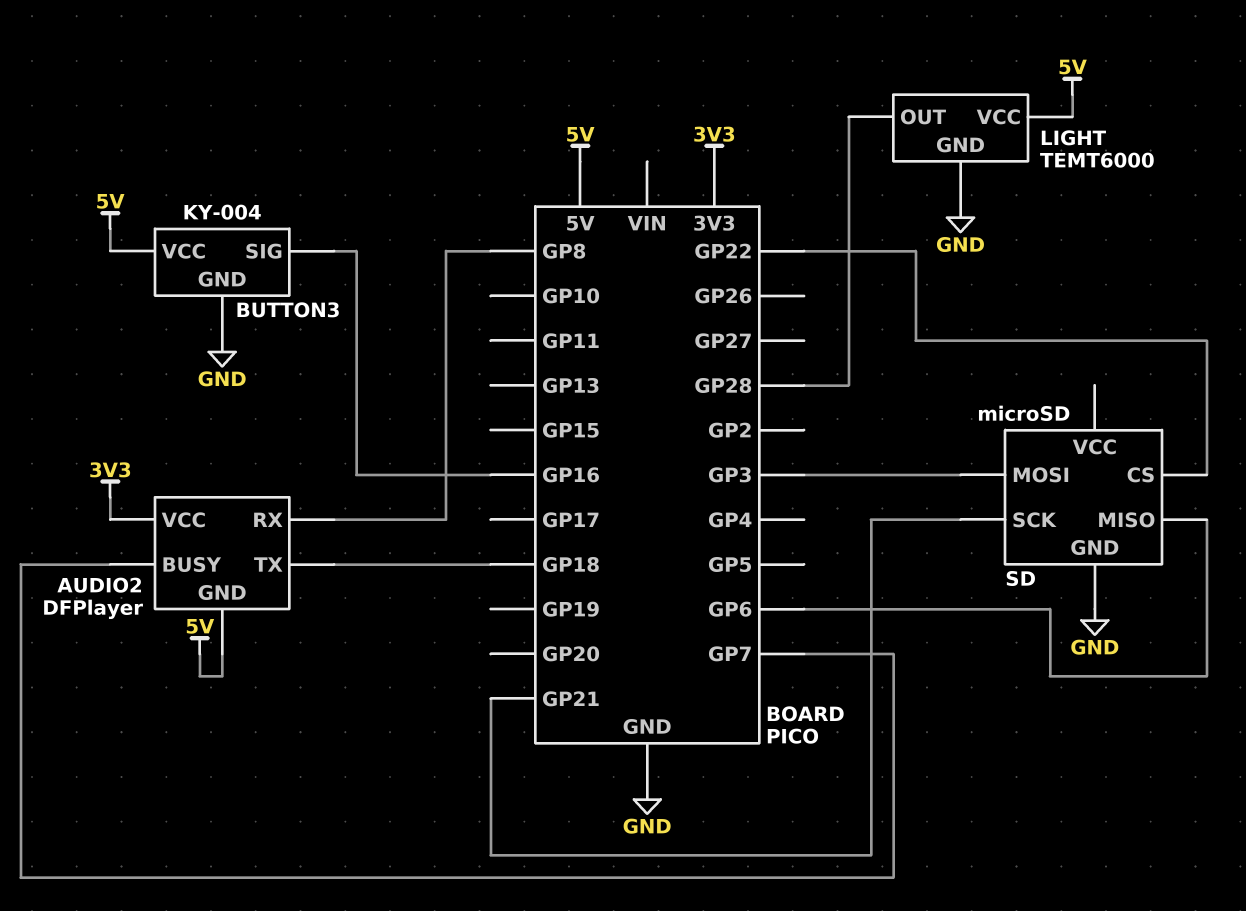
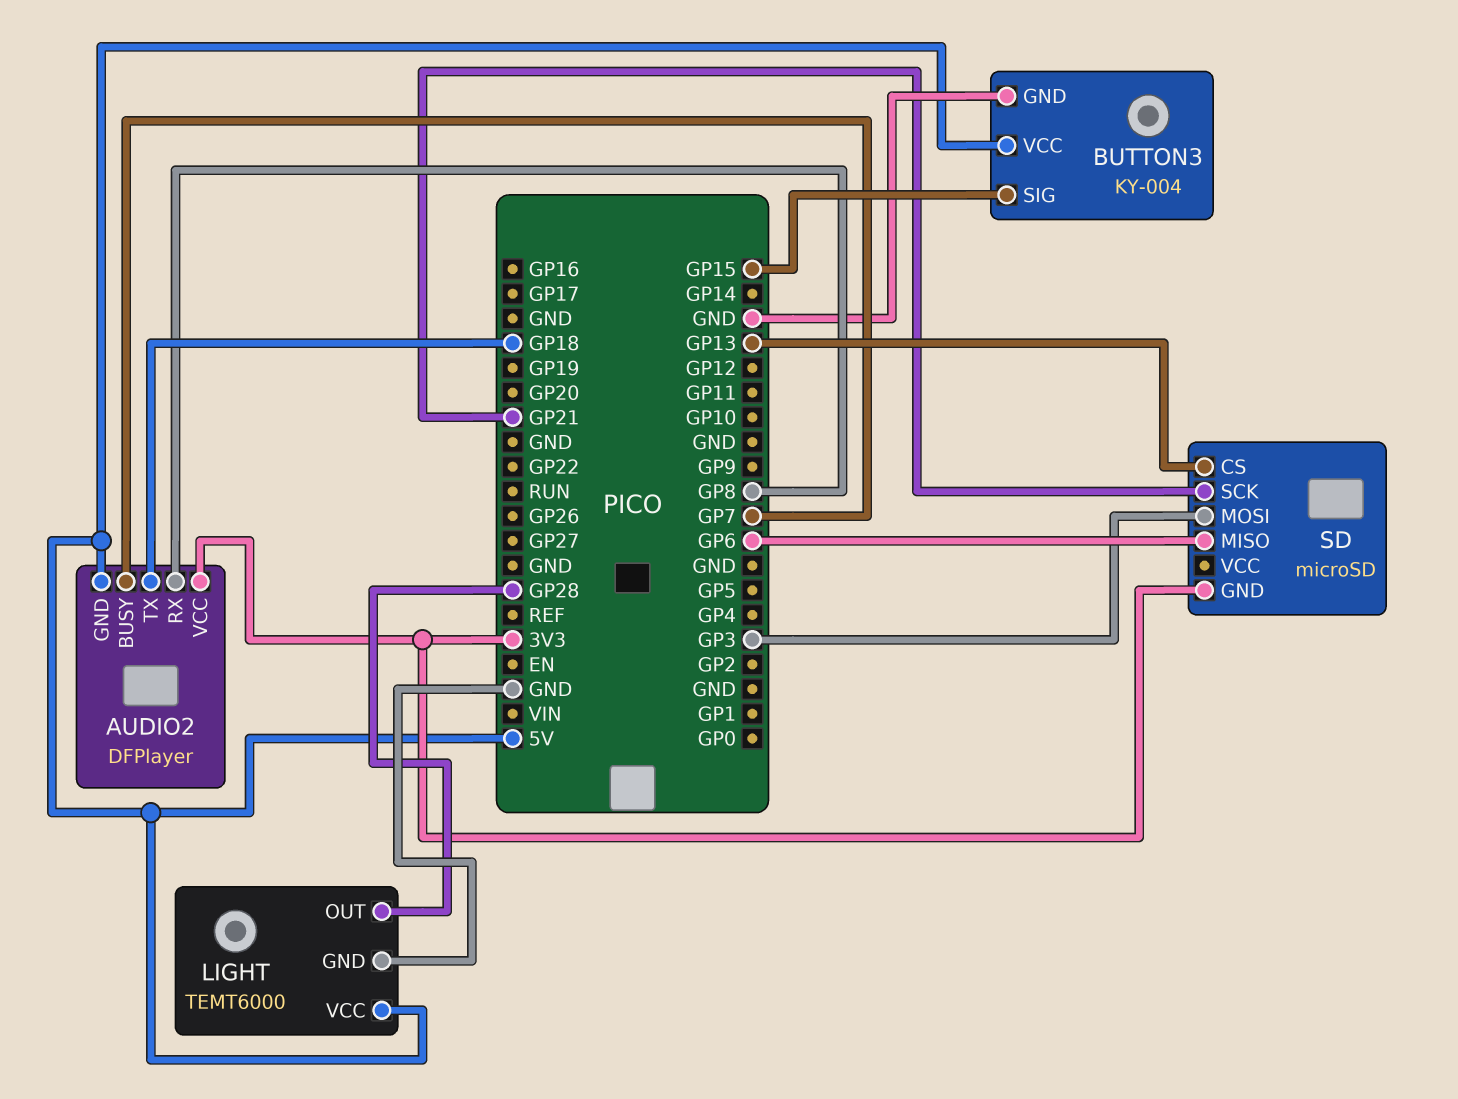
BUTTON3 pin SIG: GP16 -> GP15
SD pin CS: GP22 -> GP13
SD pin GND: GND -> 3V3

